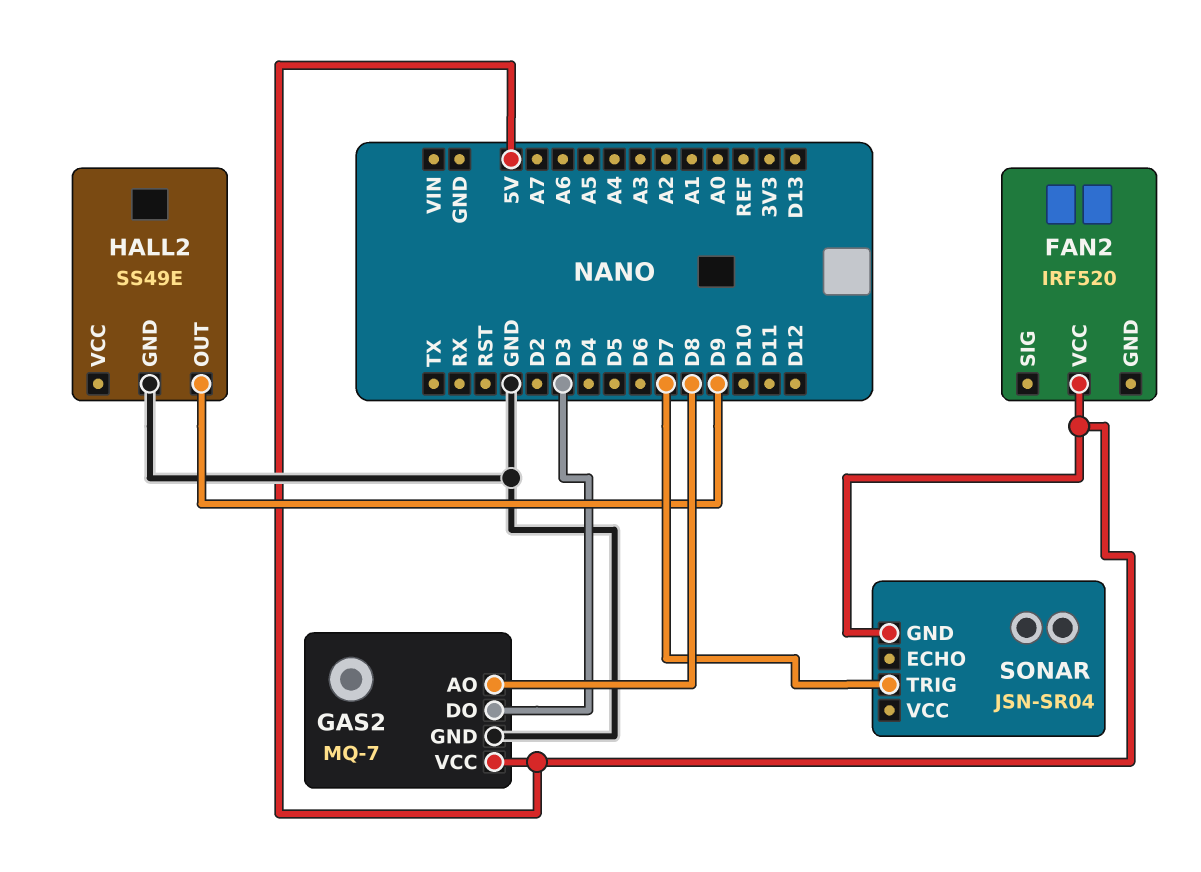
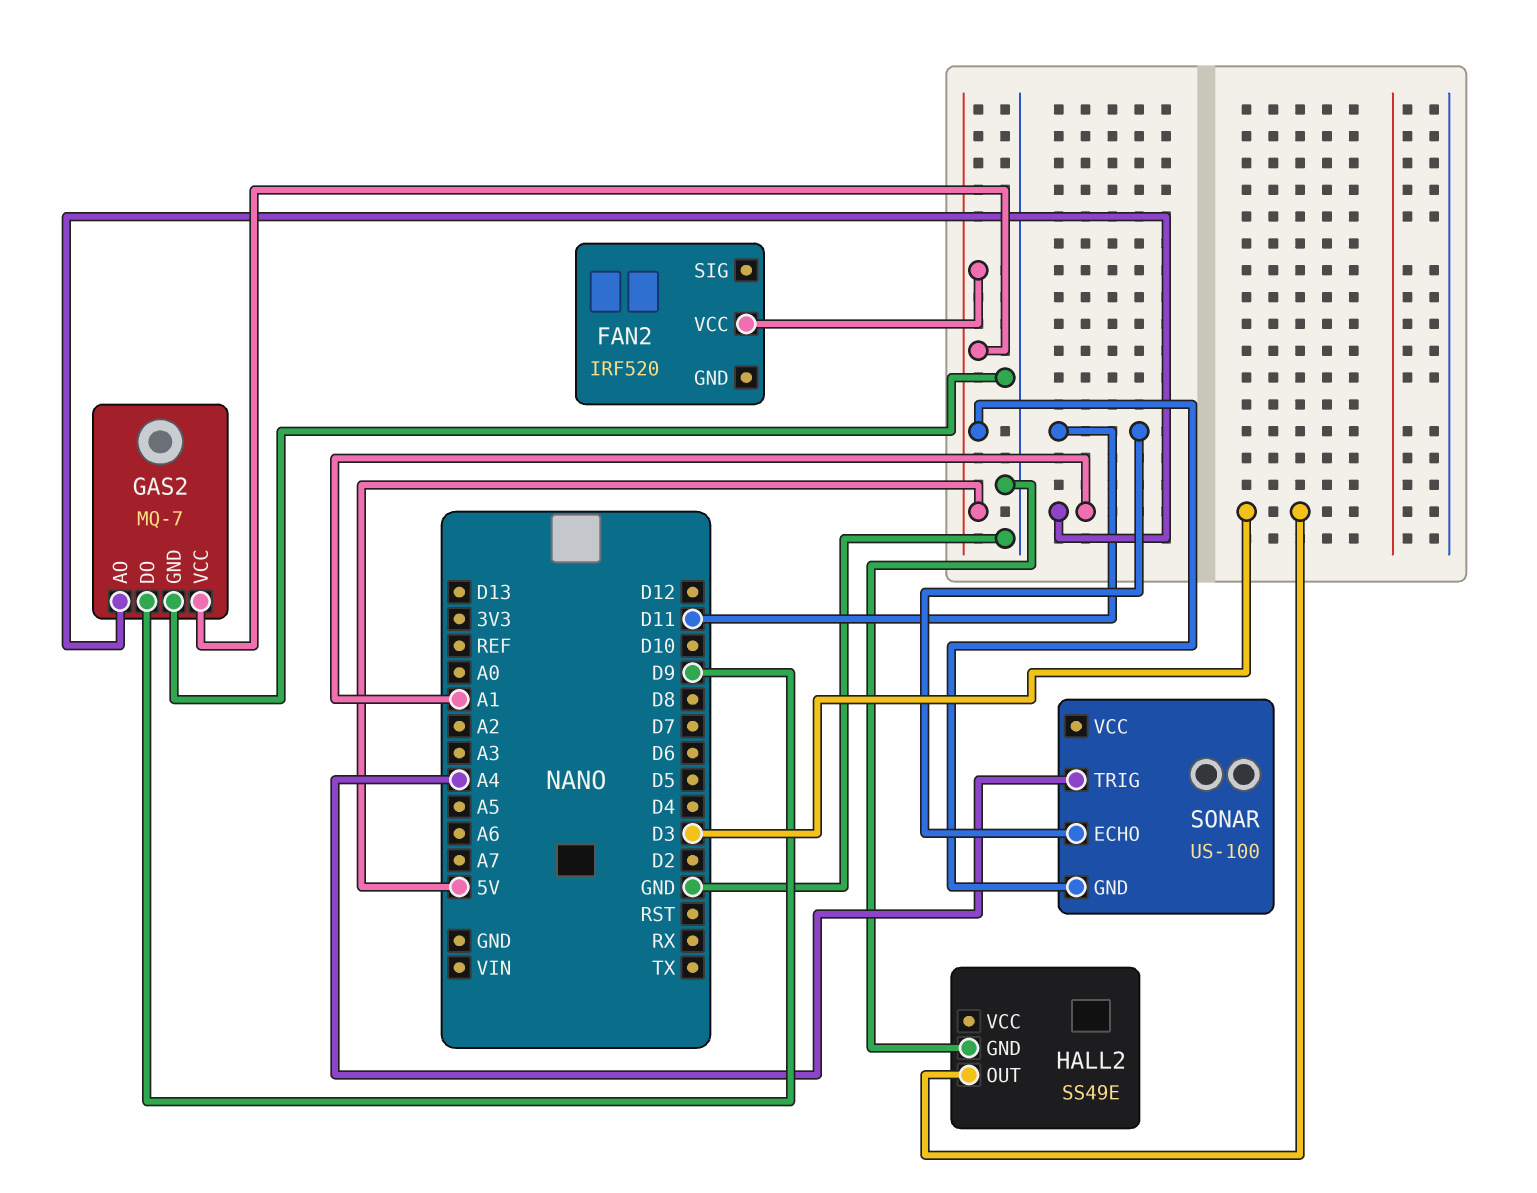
GAS2 pin AO: D8 -> A1
GAS2 pin DO: D3 -> D9
HALL2 pin OUT: D9 -> D3
SONAR: JSN-SR04 -> US-100
SONAR pin ECHO: none -> D11
SONAR pin TRIG: D7 -> A4

